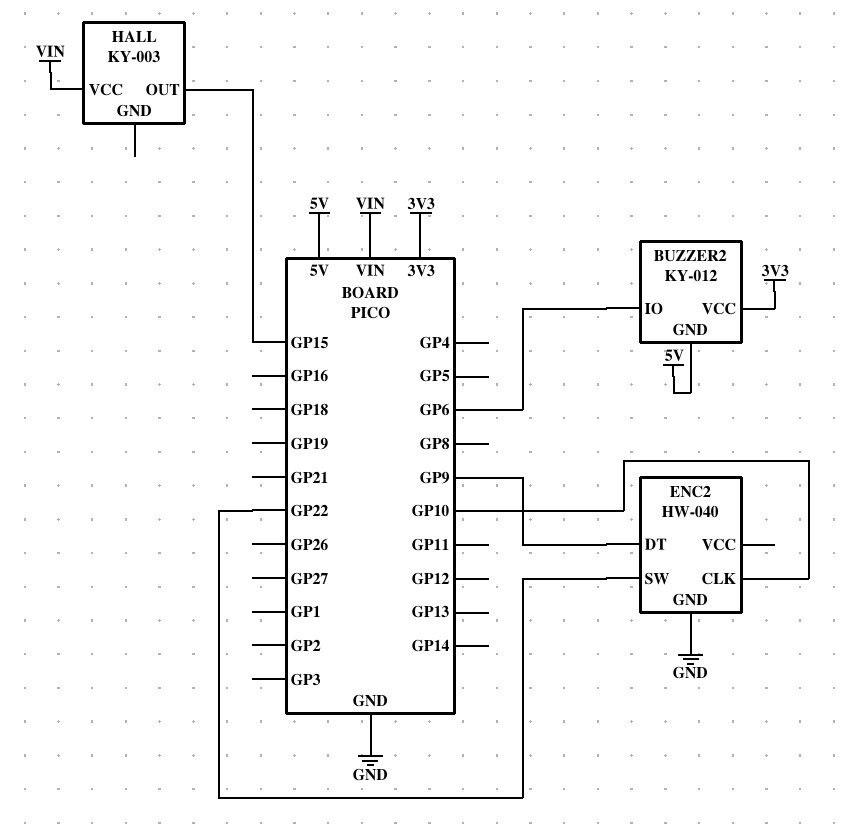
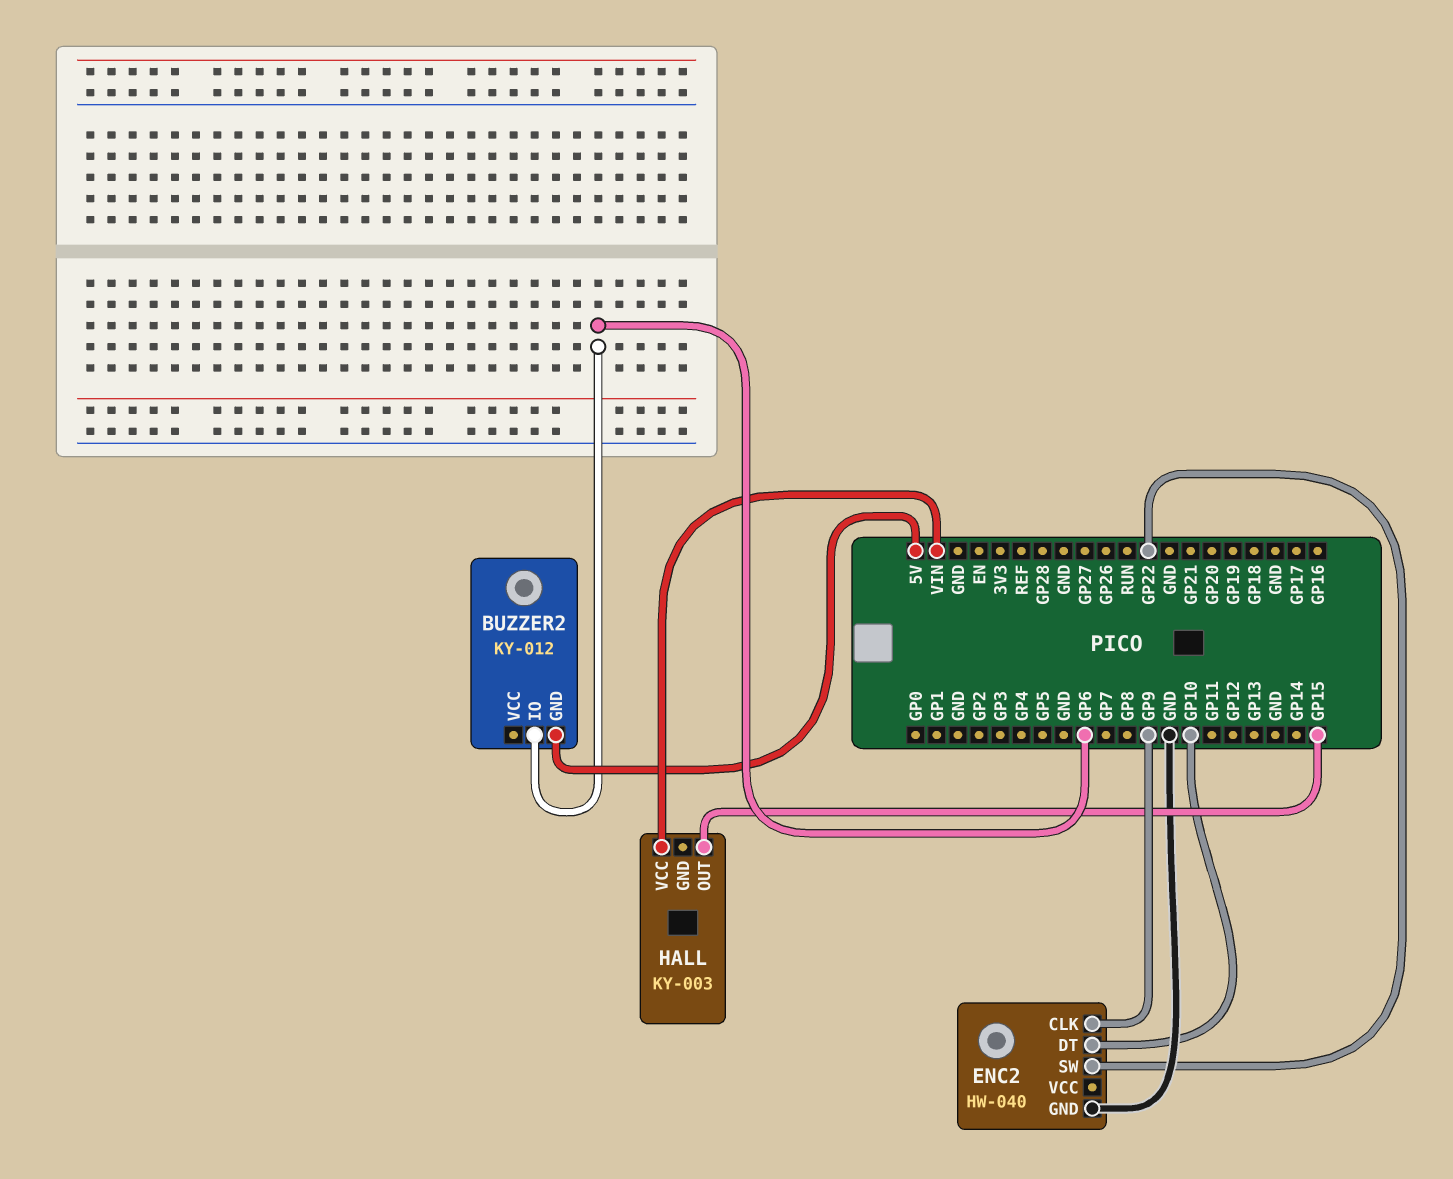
BUZZER2 pin VCC: 3V3 -> none
ENC2 pin CLK: GP10 -> GP9
ENC2 pin DT: GP9 -> GP10

